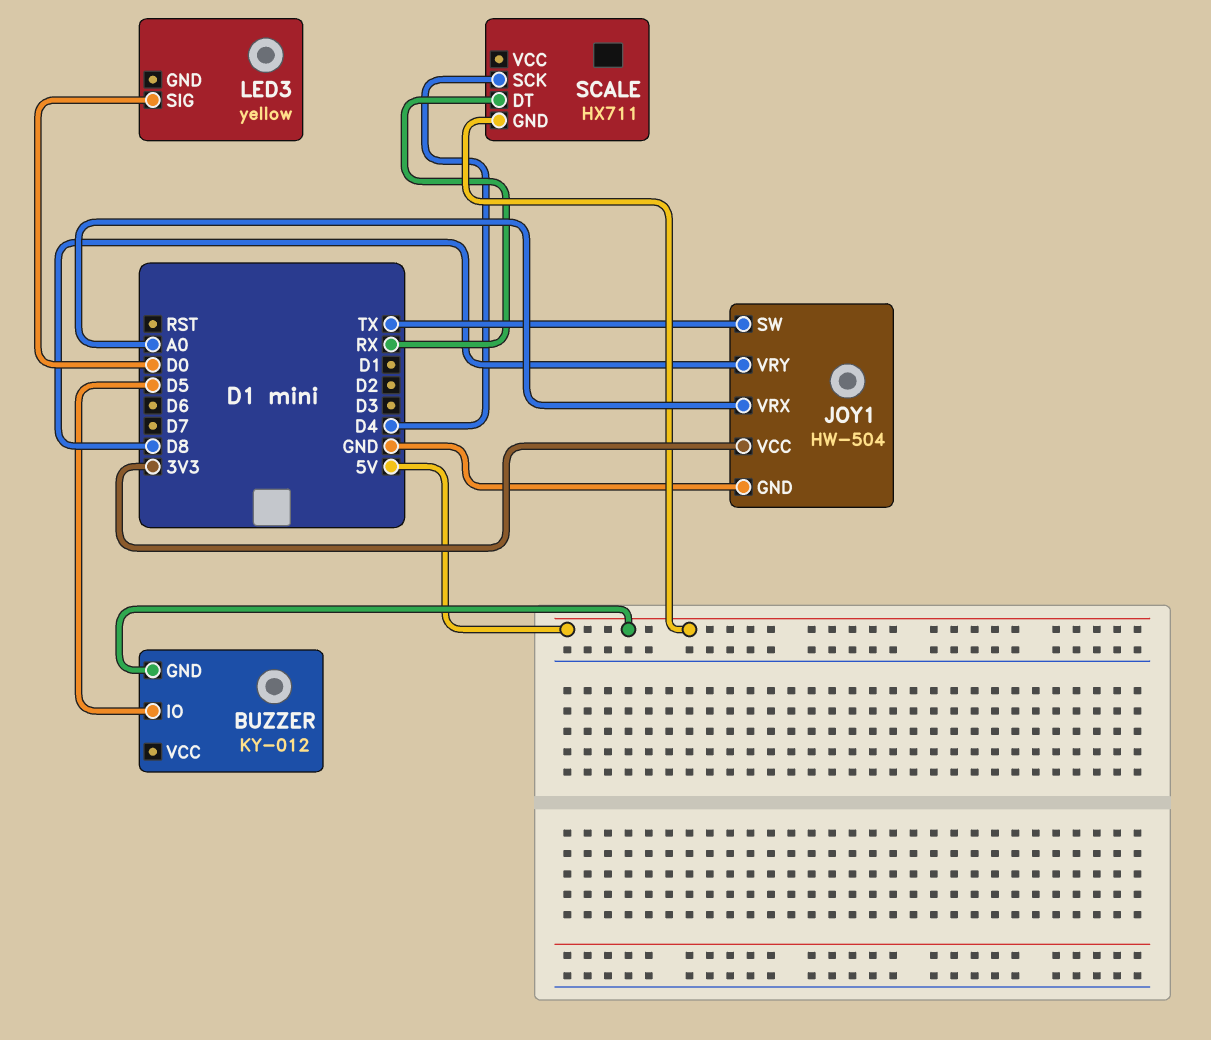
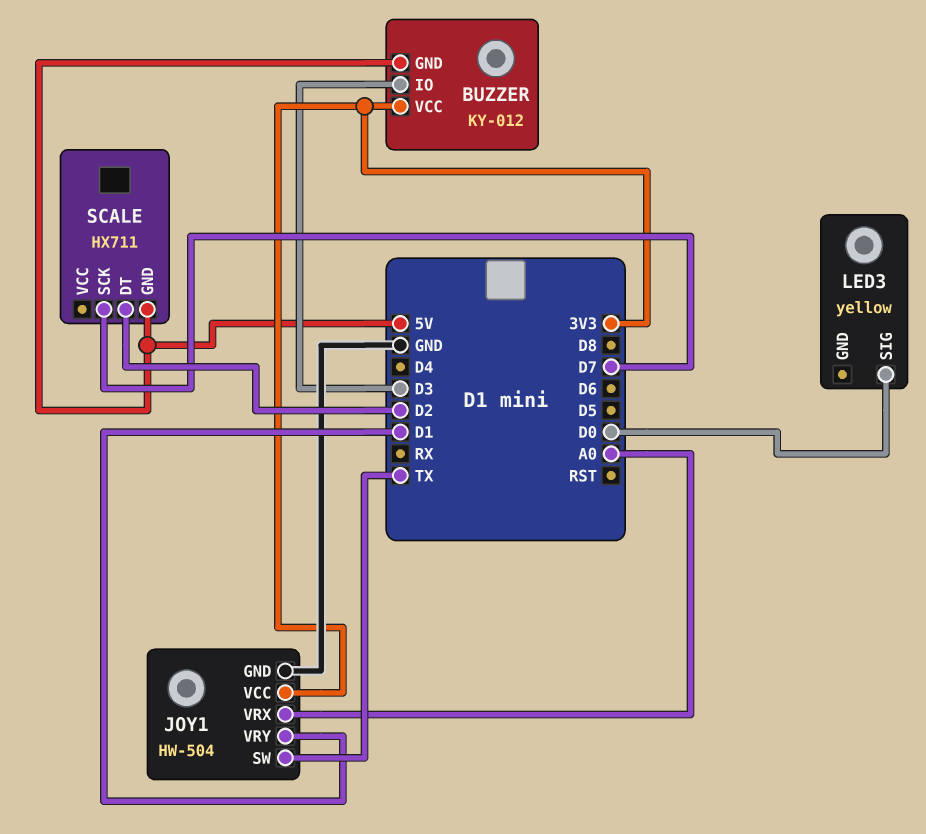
BUZZER pin IO: D5 -> D3
BUZZER pin VCC: none -> 3V3
JOY1 pin VRY: D8 -> D1
SCALE pin DT: RX -> D2
SCALE pin SCK: D4 -> D7

